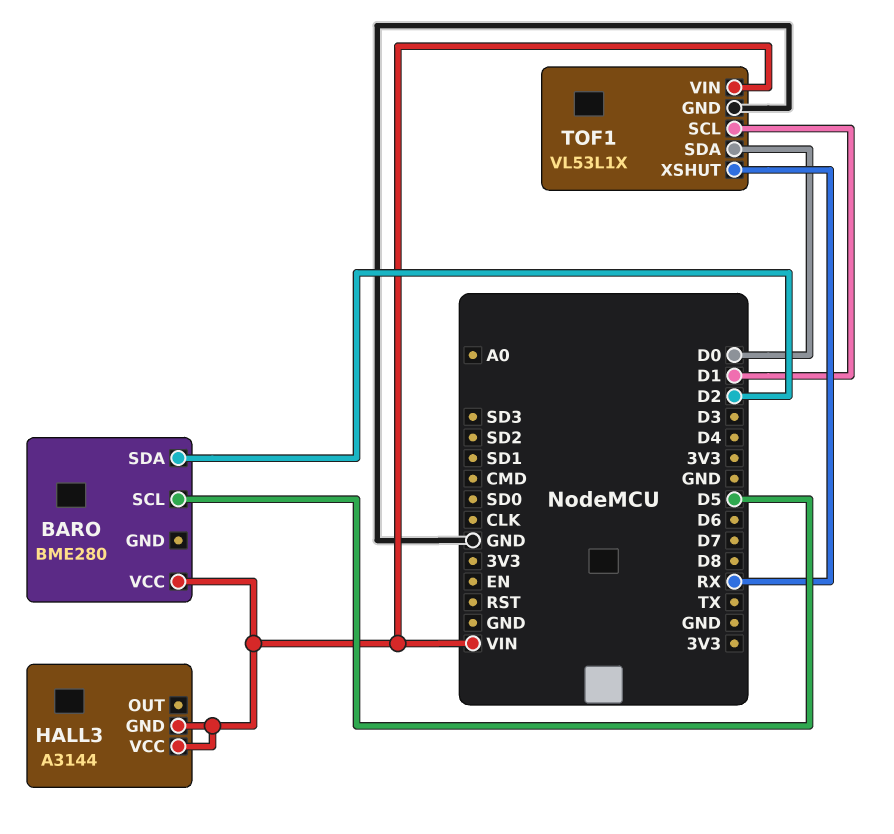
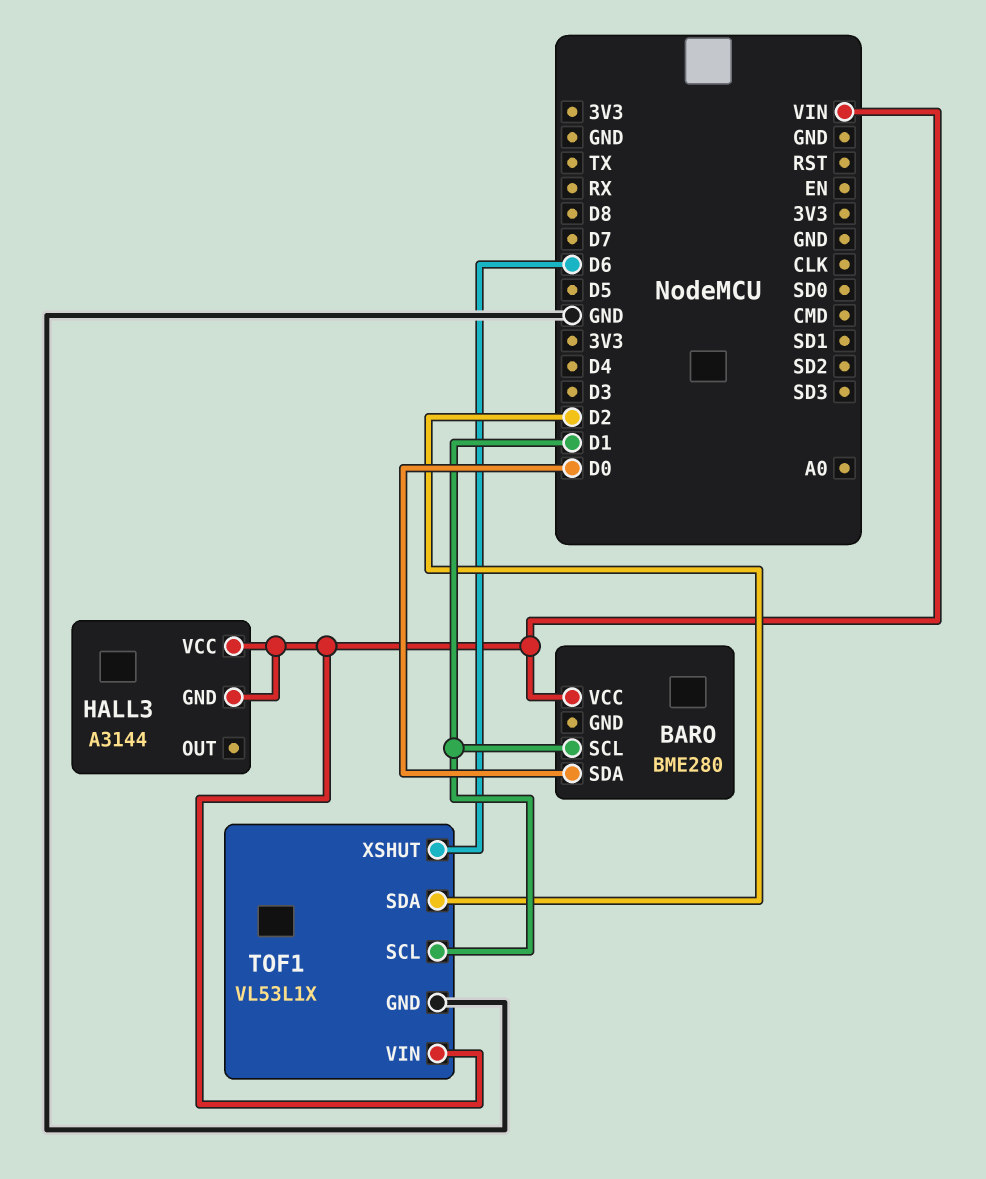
BARO pin SCL: D5 -> D1
BARO pin SDA: D2 -> D0
TOF1 pin SDA: D0 -> D2
TOF1 pin XSHUT: RX -> D6

